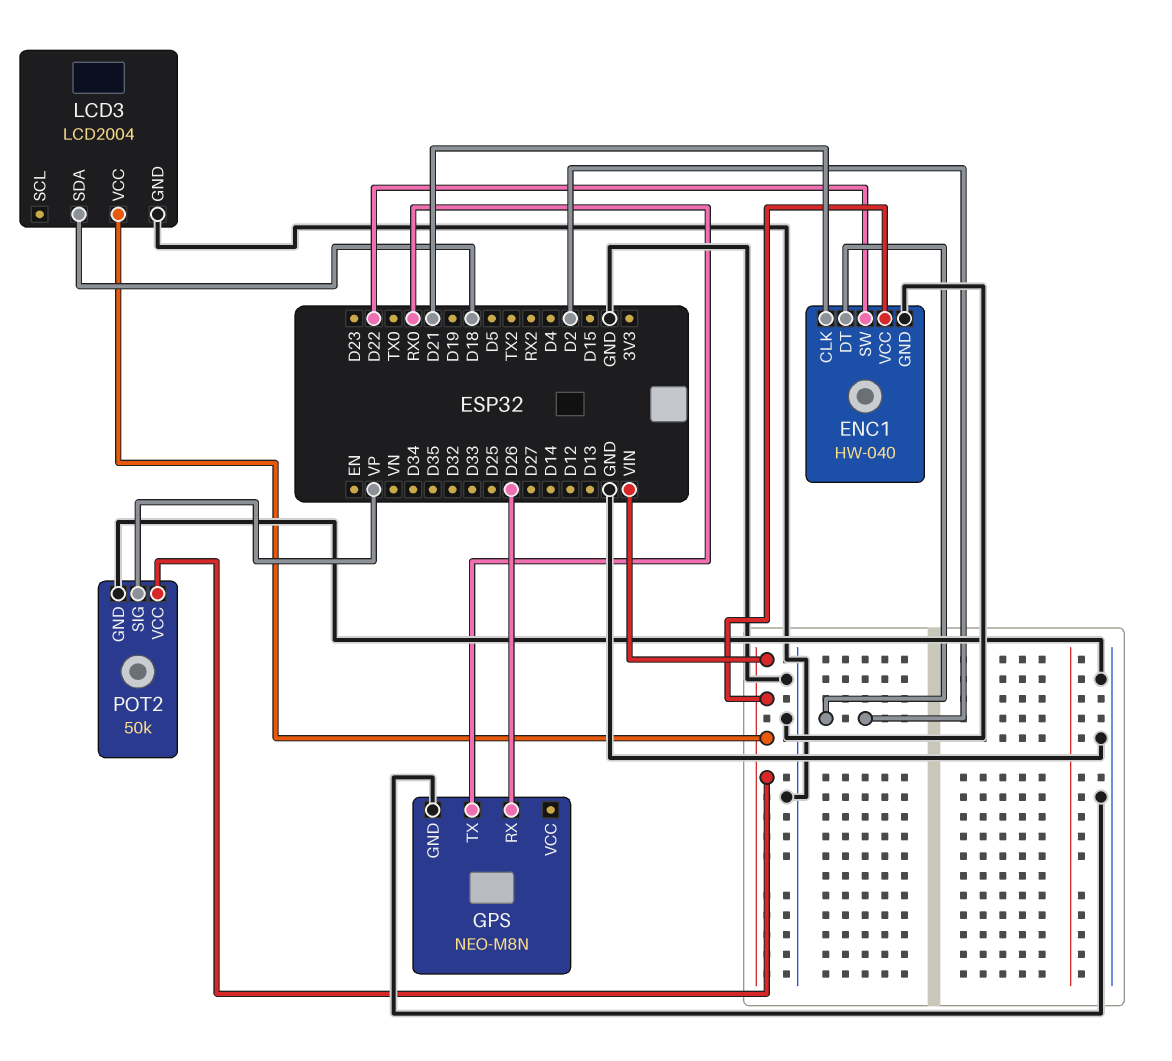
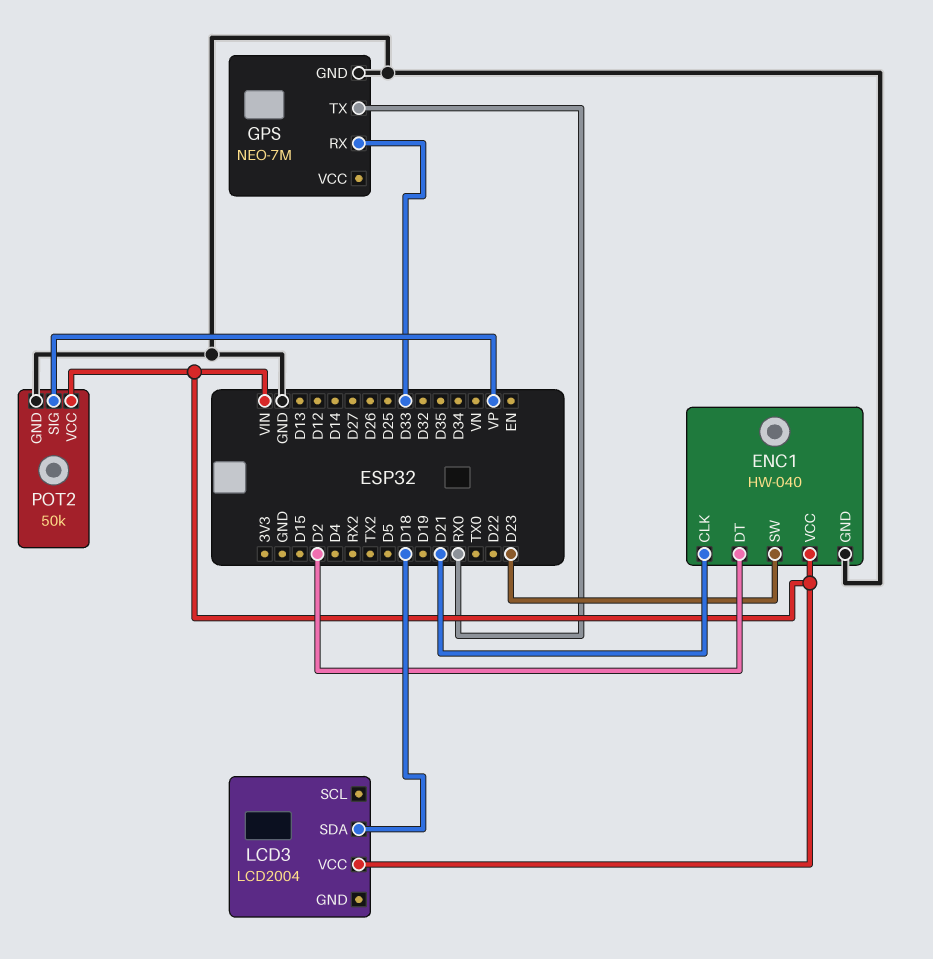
ENC1 pin SW: D22 -> D23
GPS: NEO-M8N -> NEO-7M
GPS pin RX: D26 -> D33
LCD3 pin GND: GND -> none

